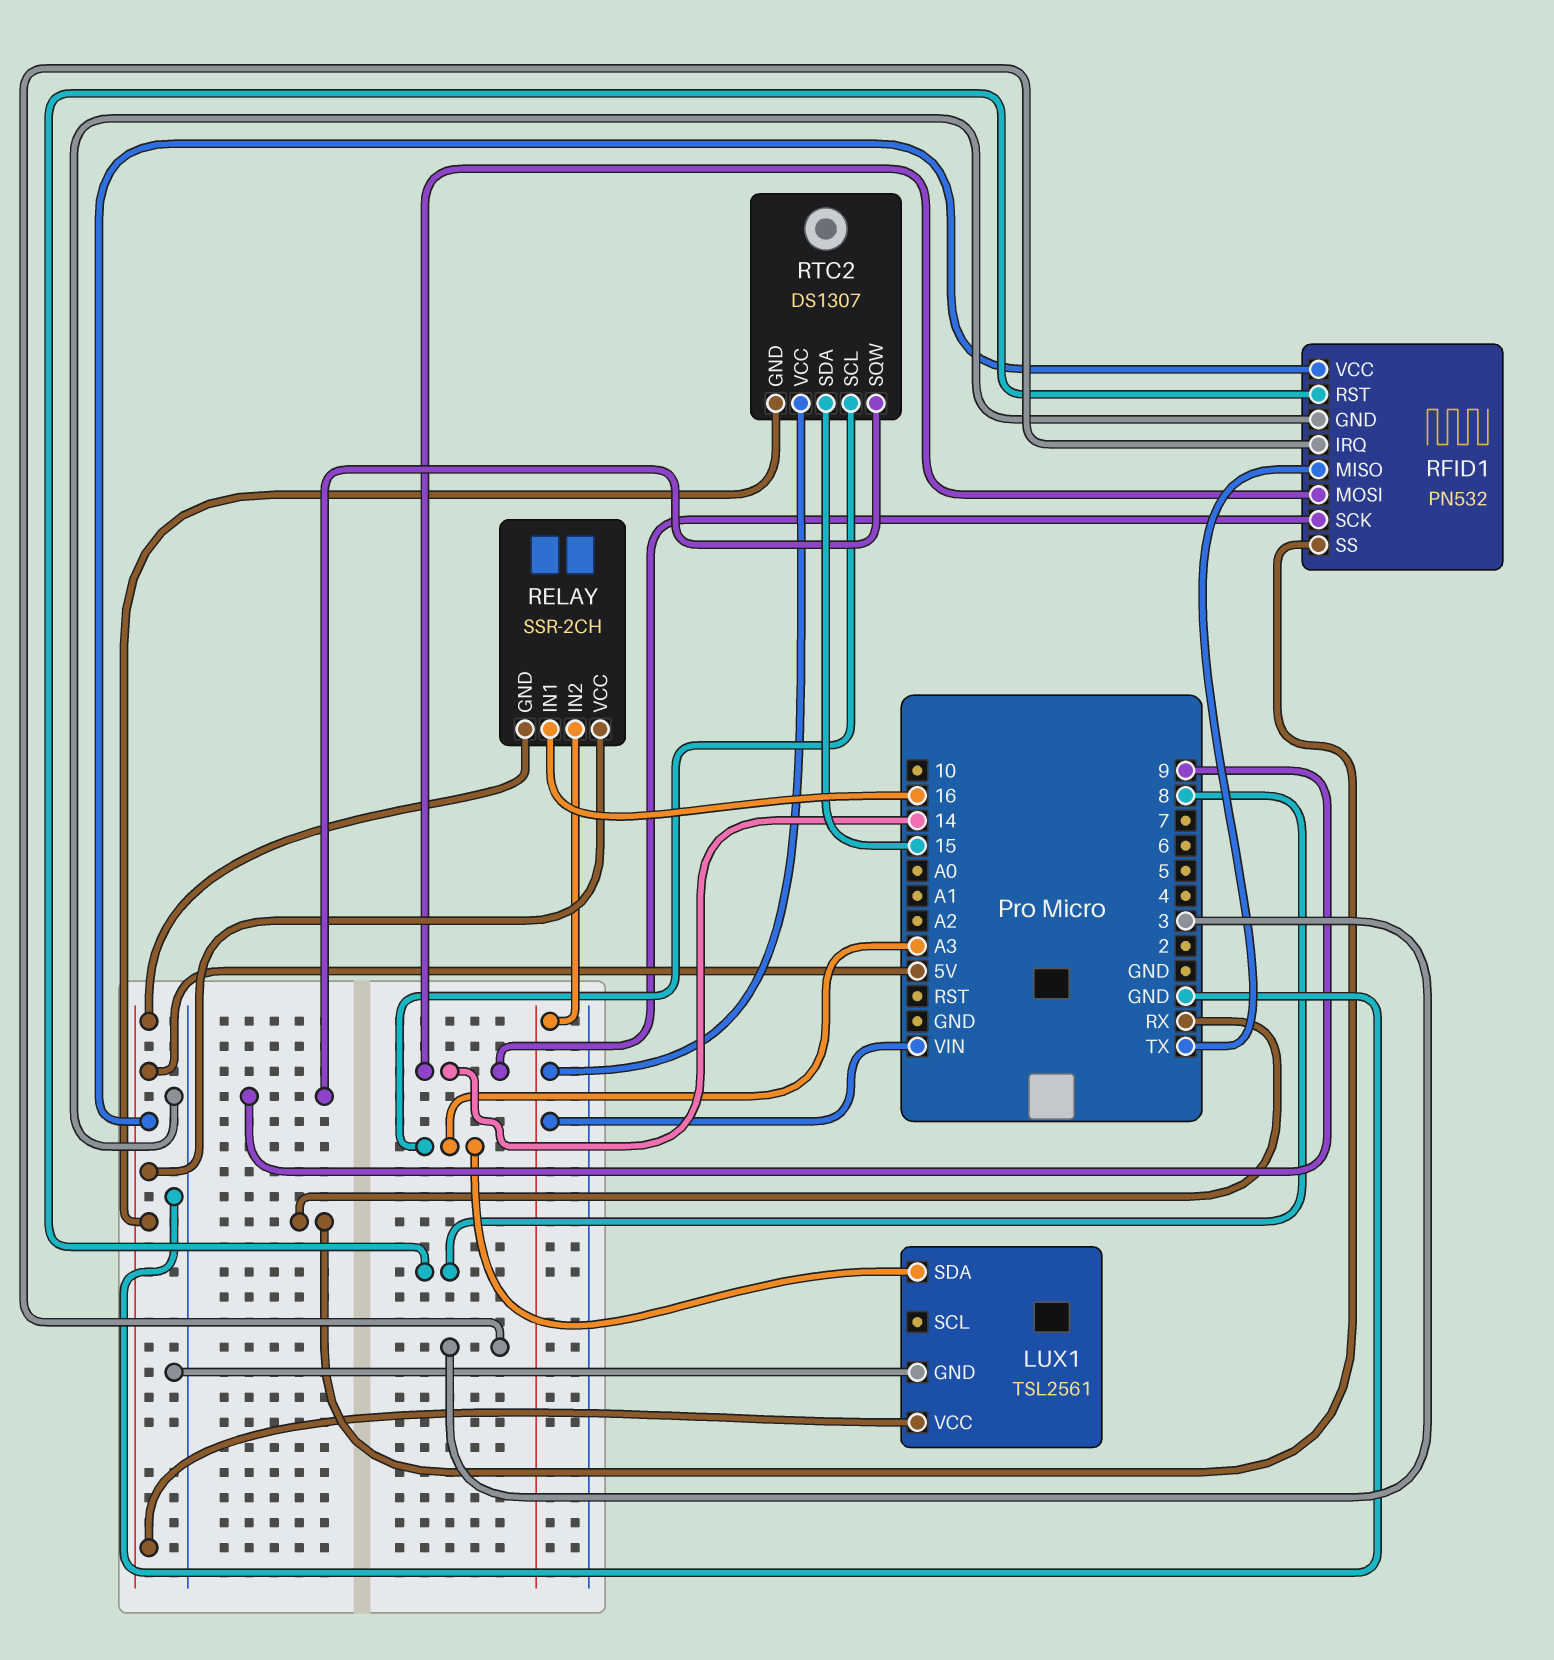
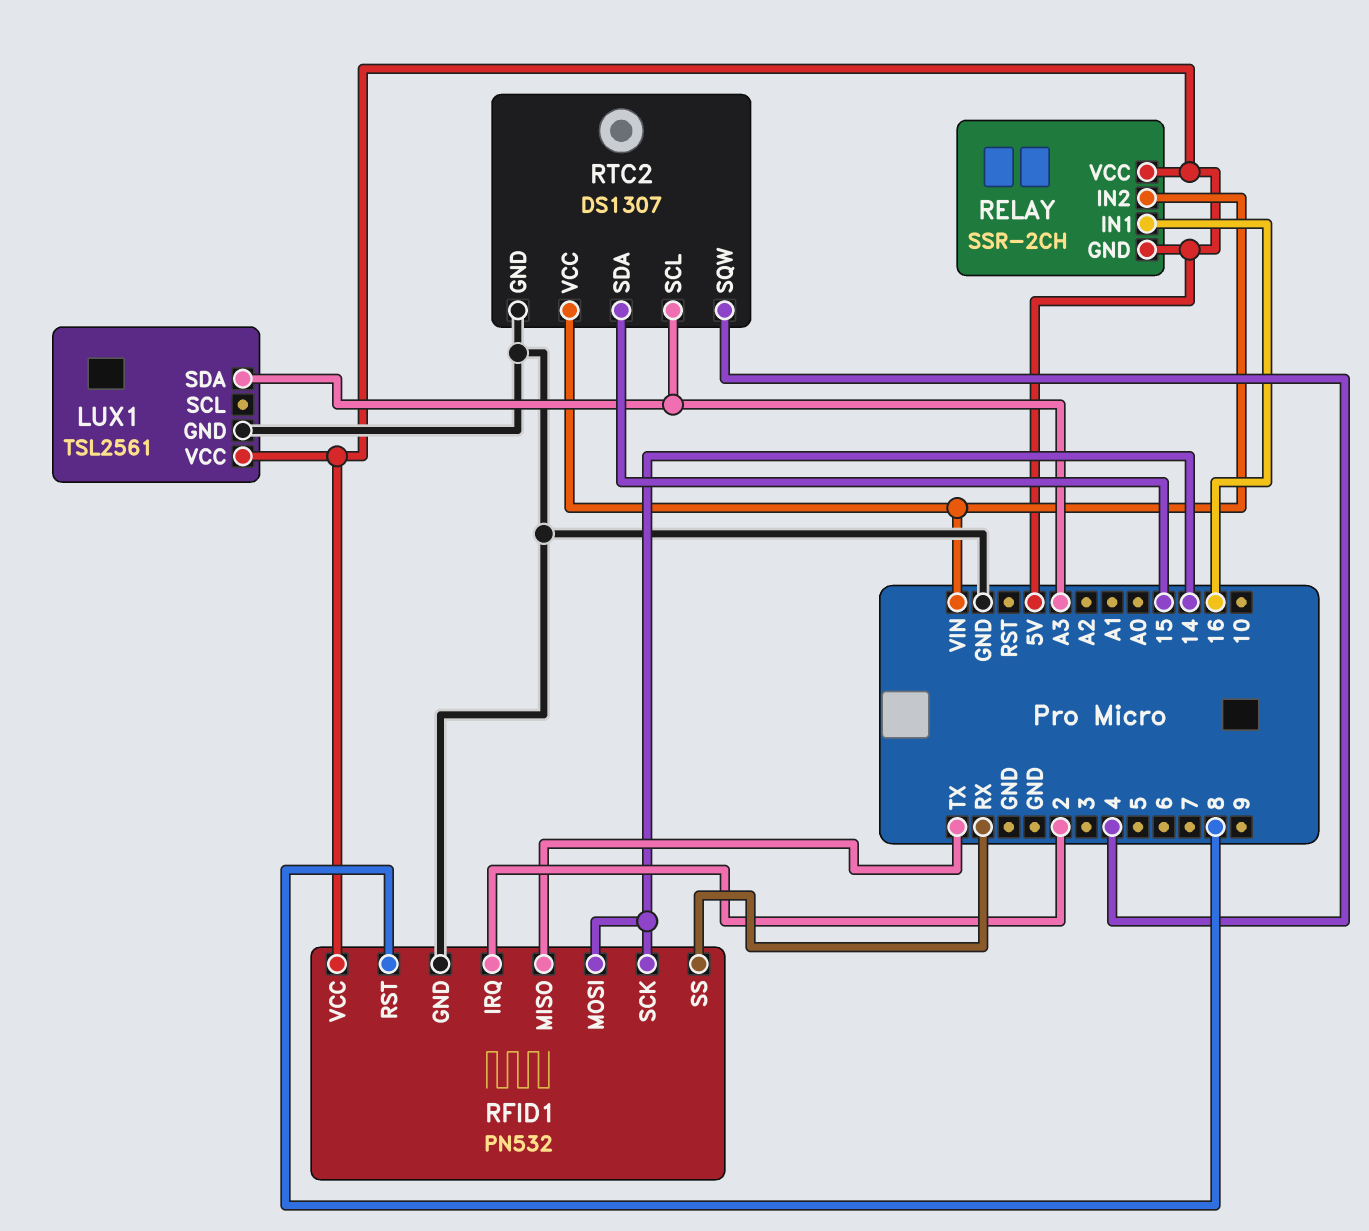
RFID1 pin IRQ: 3 -> 2
RTC2 pin GND: 5V -> GND
RTC2 pin SQW: 9 -> 4

